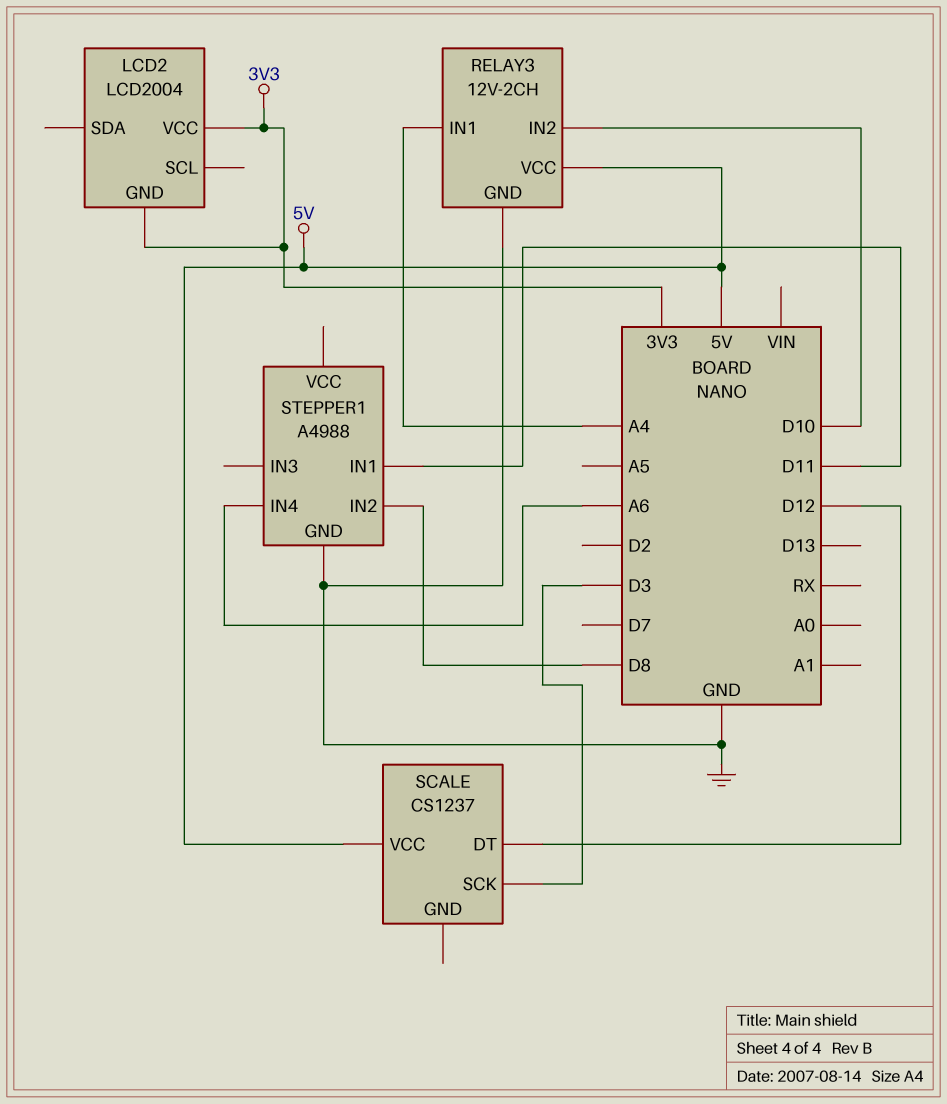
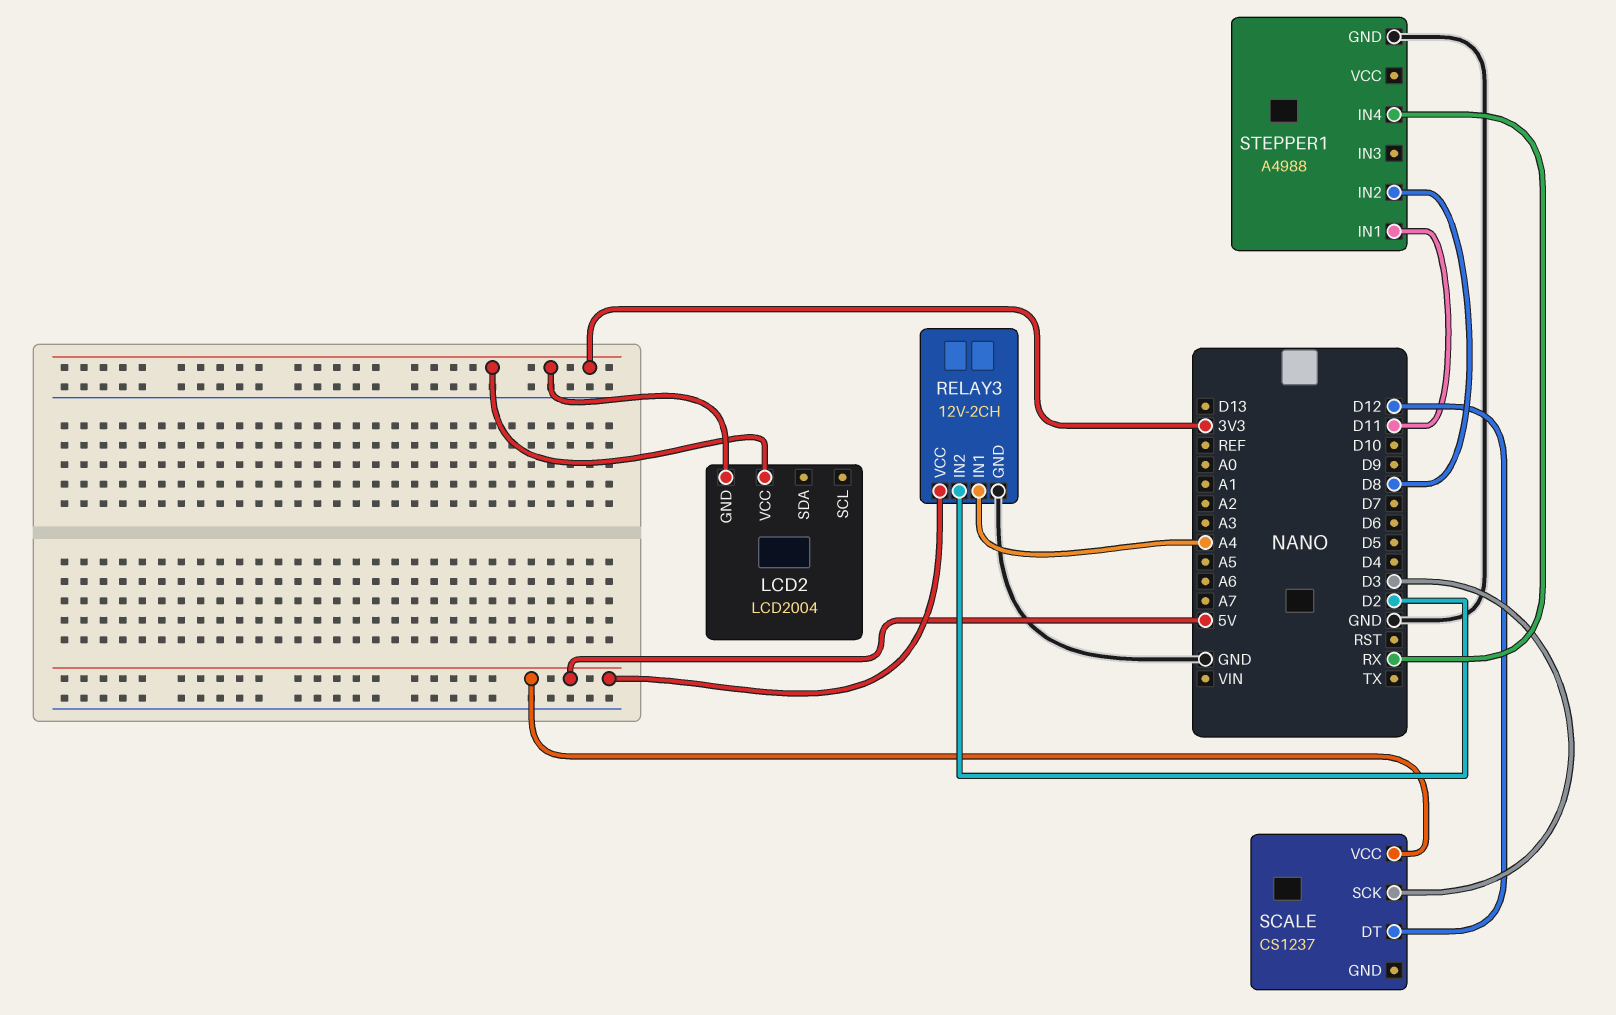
RELAY3 pin IN2: D10 -> D2
STEPPER1 pin IN4: A6 -> RX

